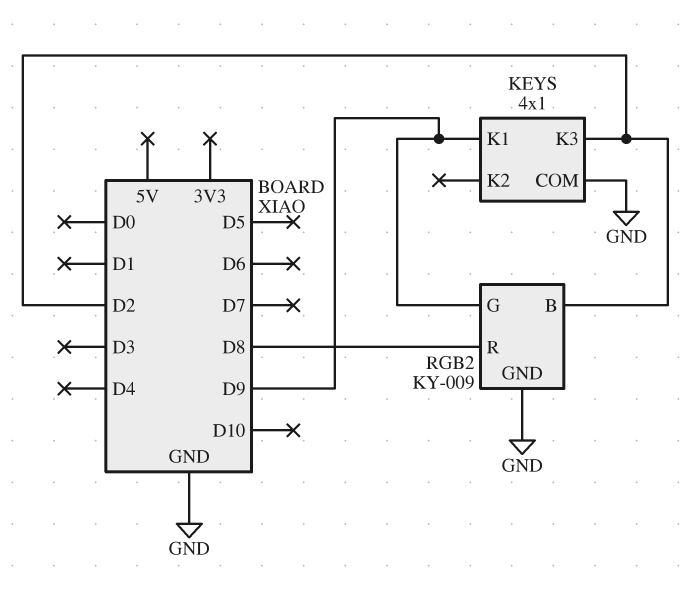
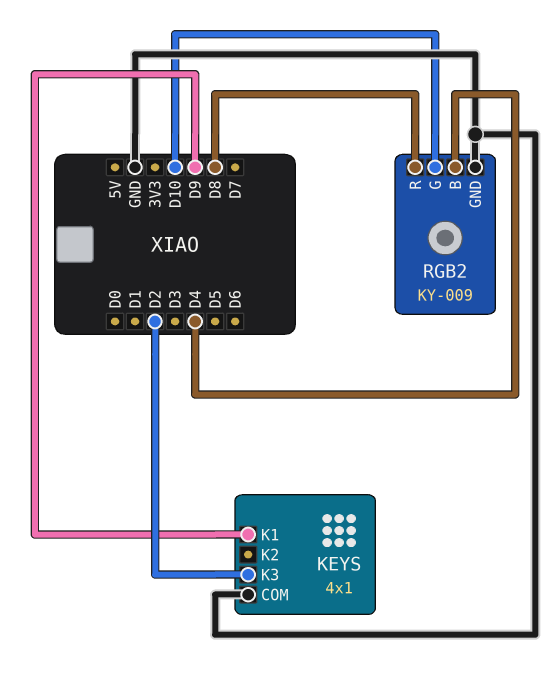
RGB2 pin B: D2 -> D4
RGB2 pin G: D9 -> D10

